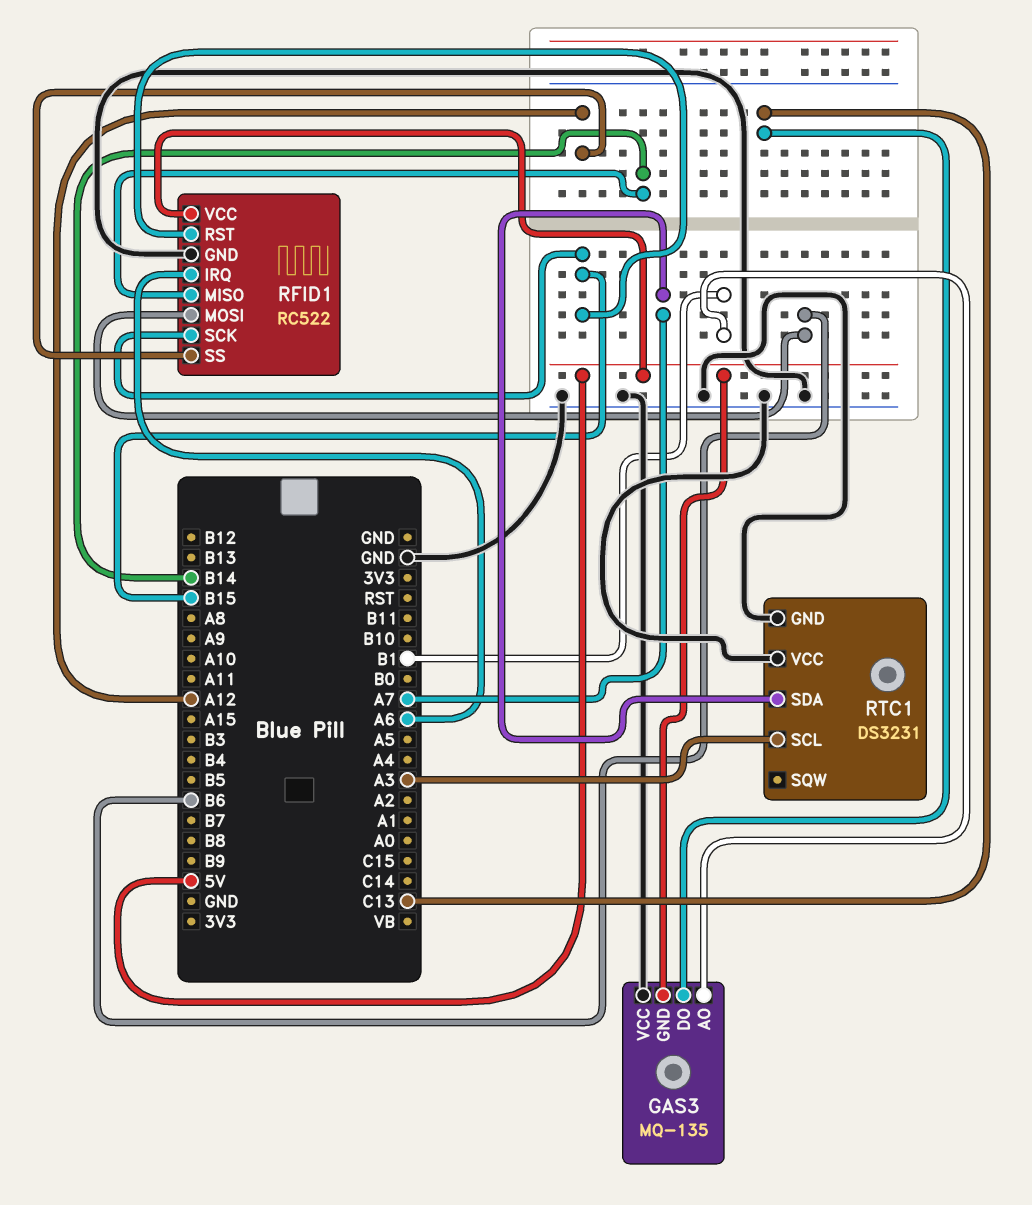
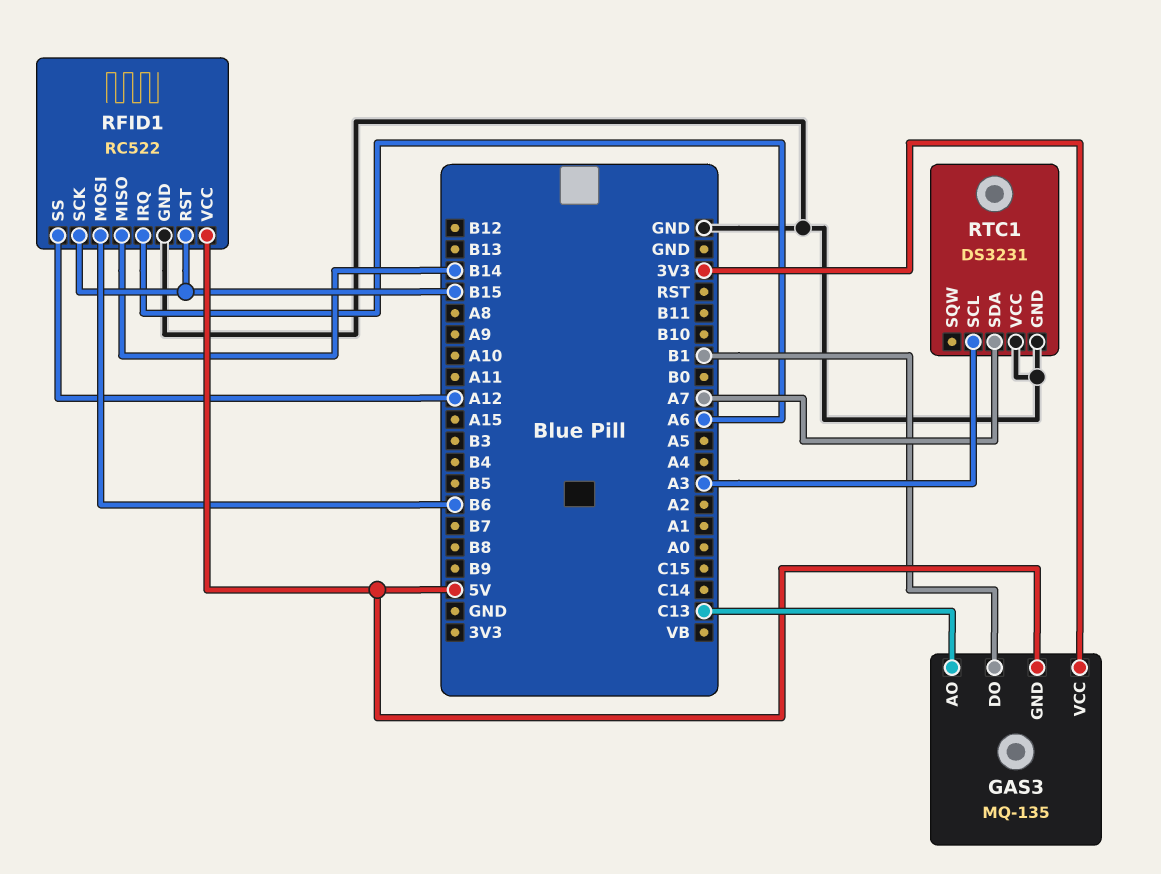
GAS3 pin AO: B1 -> C13
GAS3 pin DO: C13 -> B1
GAS3 pin VCC: GND -> 3V3

